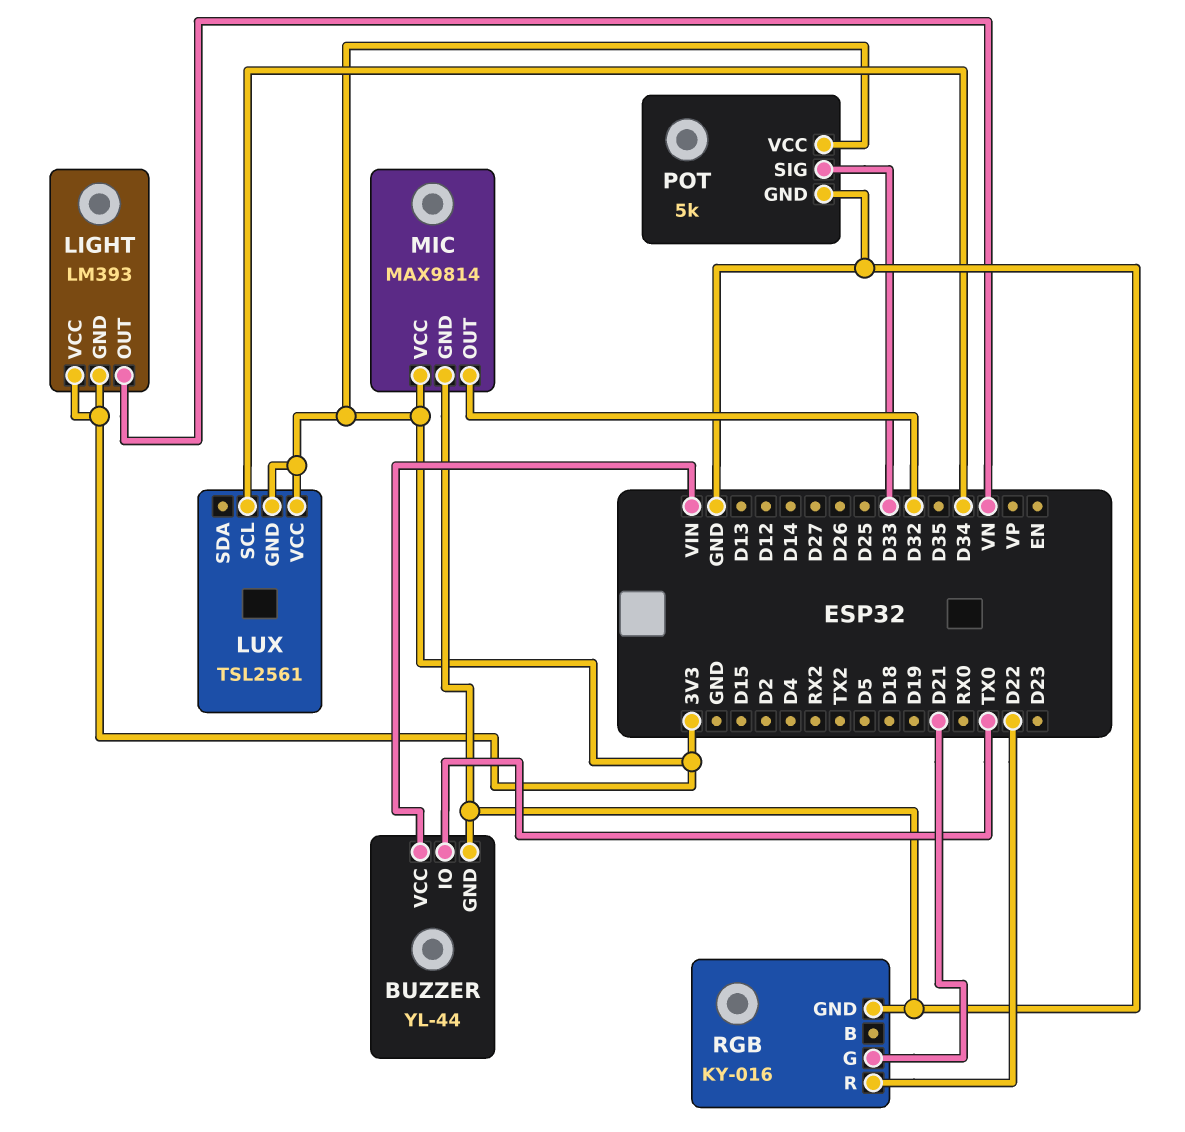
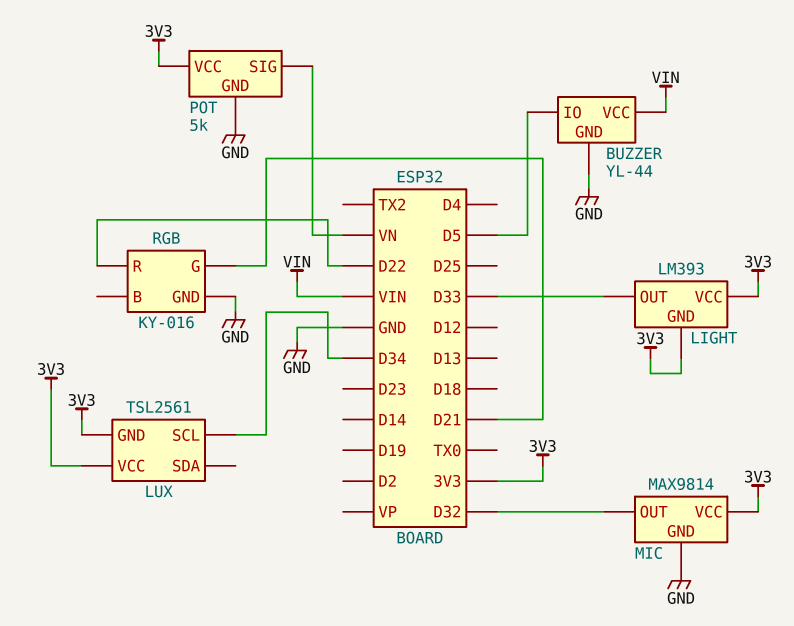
BUZZER pin IO: TX0 -> D5
LIGHT pin OUT: VN -> D33
POT pin SIG: D33 -> VN

